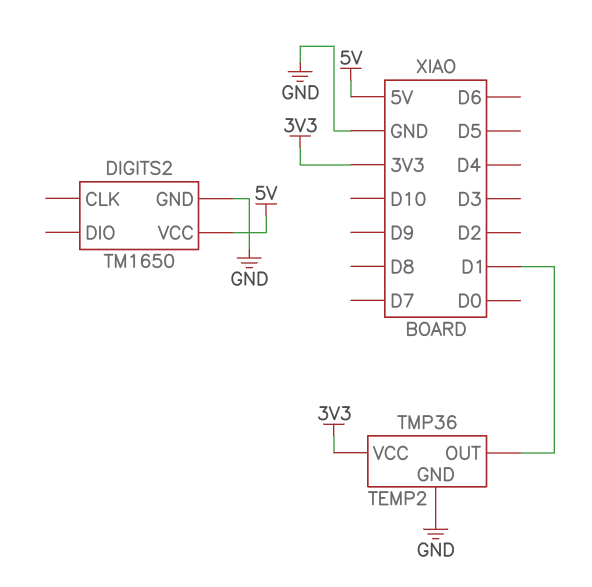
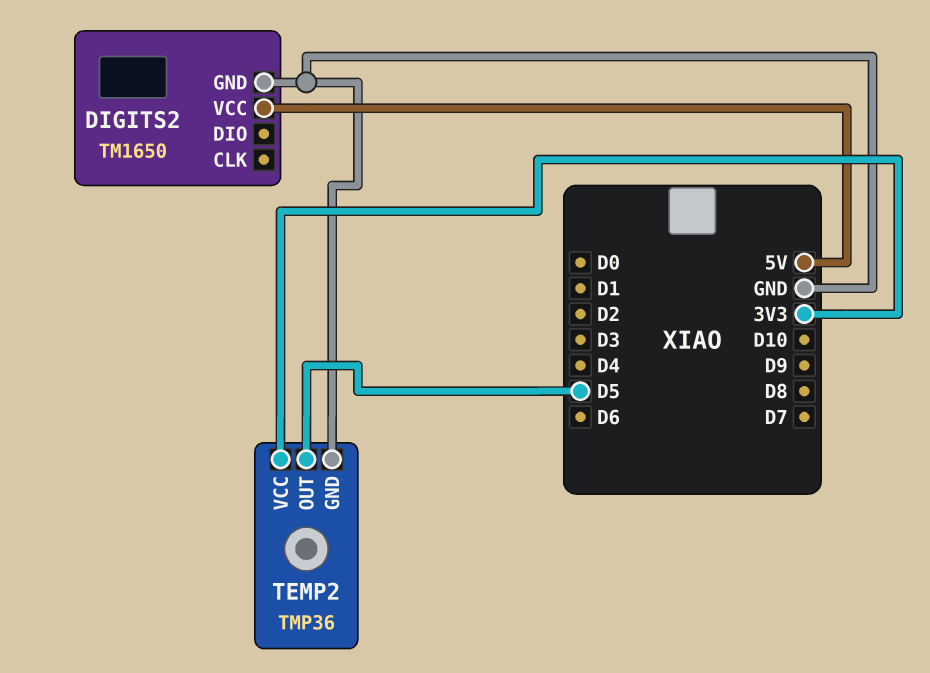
TEMP2 pin OUT: D1 -> D5

